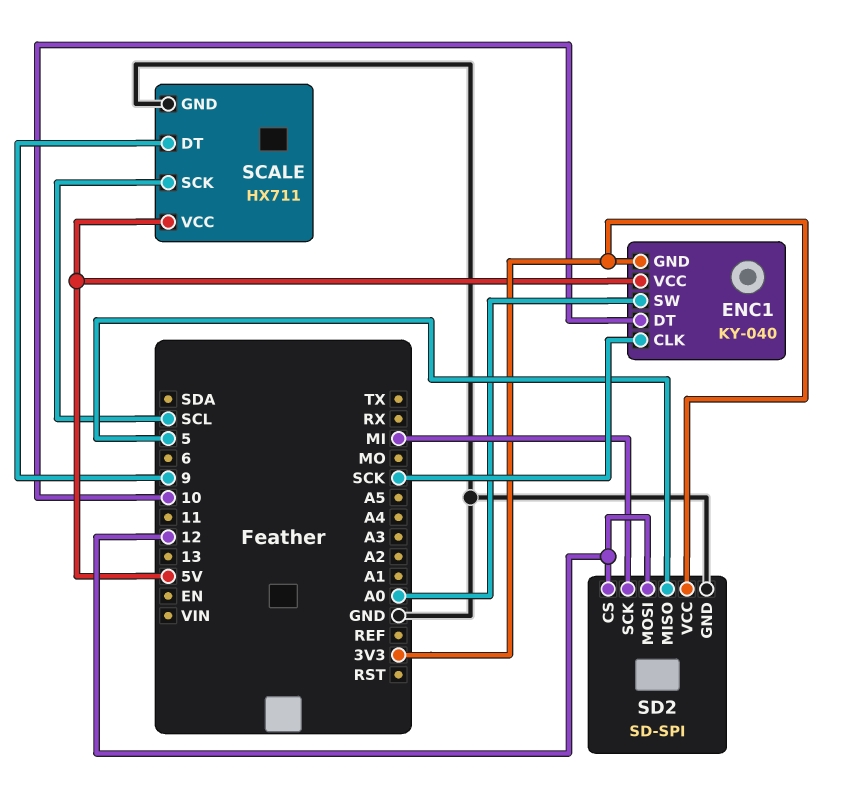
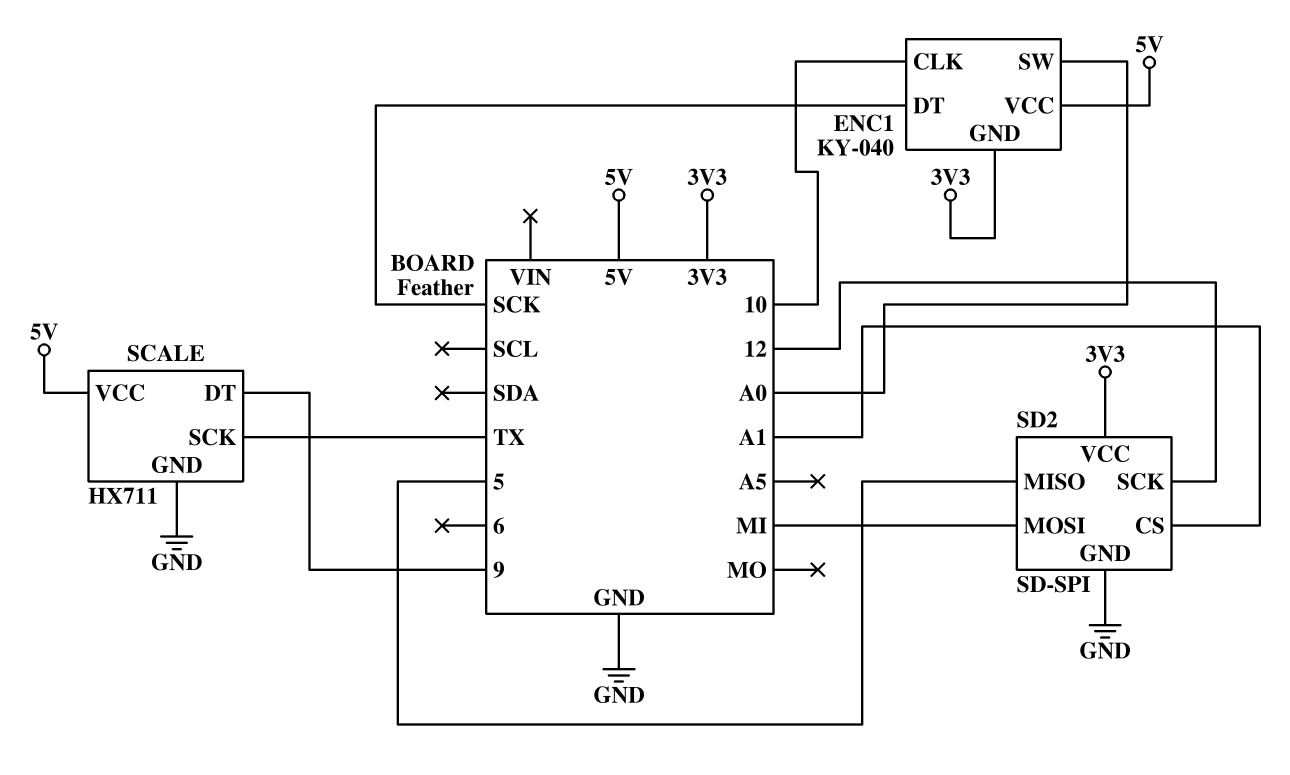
ENC1 pin CLK: SCK -> 10
ENC1 pin DT: 10 -> SCK
SCALE pin SCK: SCL -> TX
SD2 pin CS: 12 -> A1
SD2 pin MOSI: 12 -> MI
SD2 pin SCK: MI -> 12

